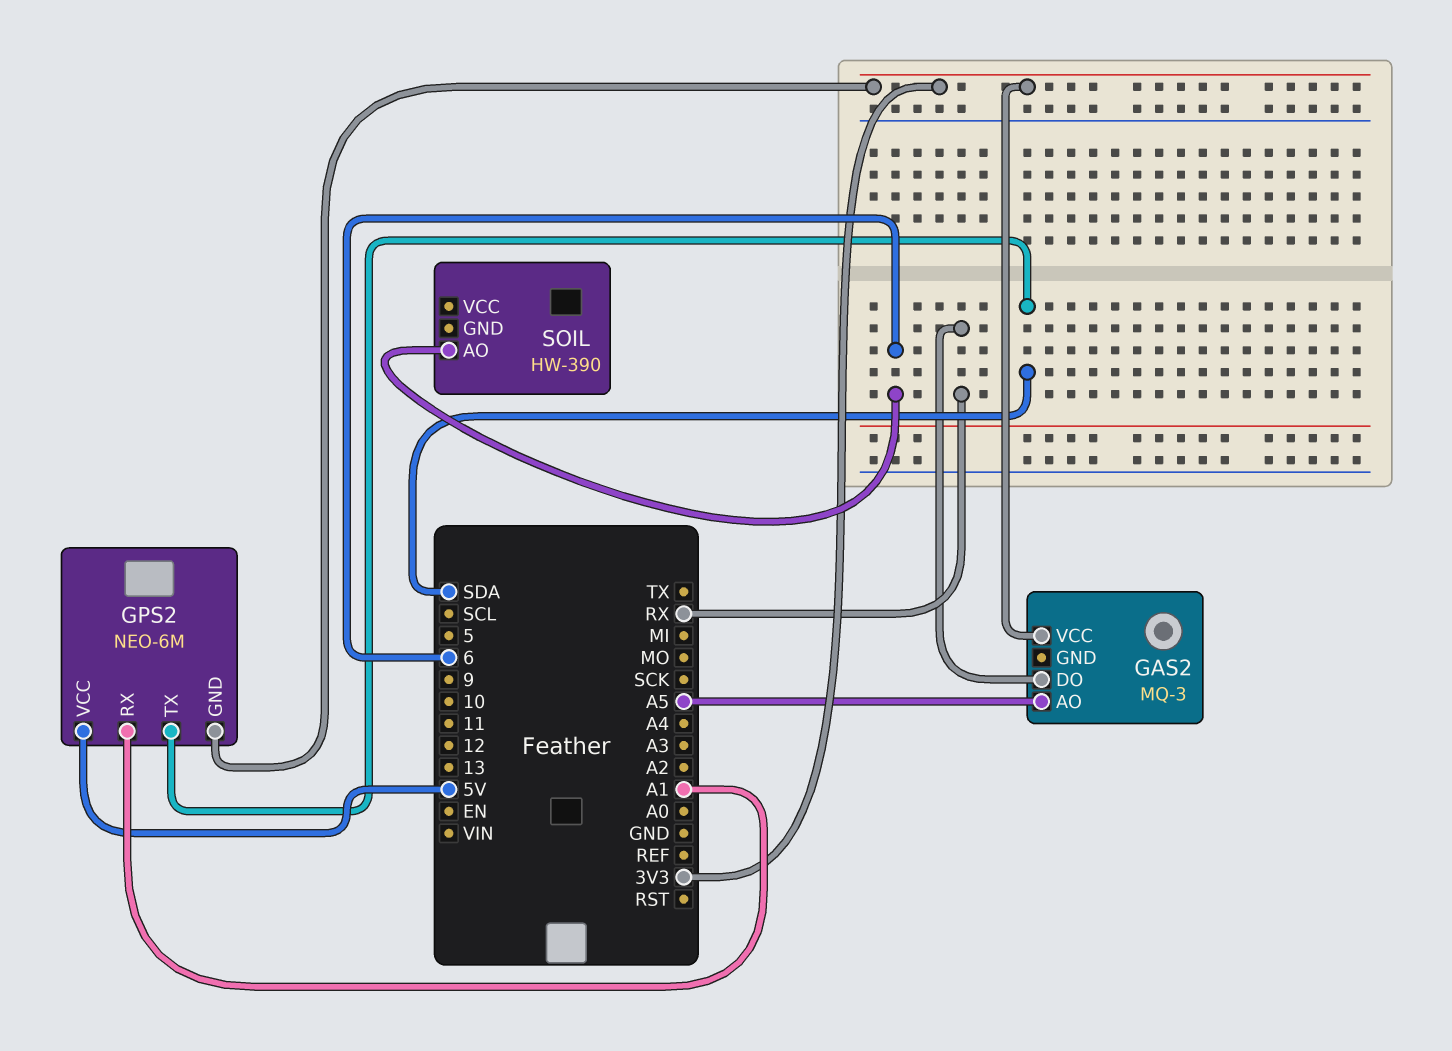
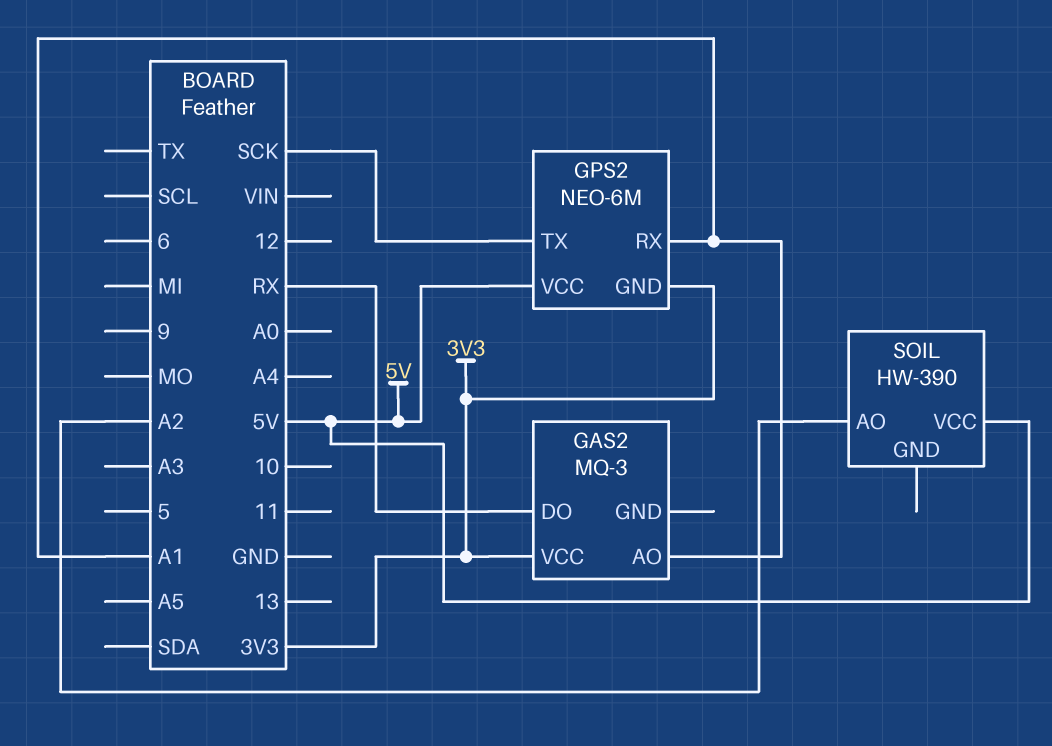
GAS2 pin AO: A5 -> A1
GPS2 pin TX: SDA -> SCK
SOIL pin AO: 6 -> A2
SOIL pin VCC: none -> 5V

